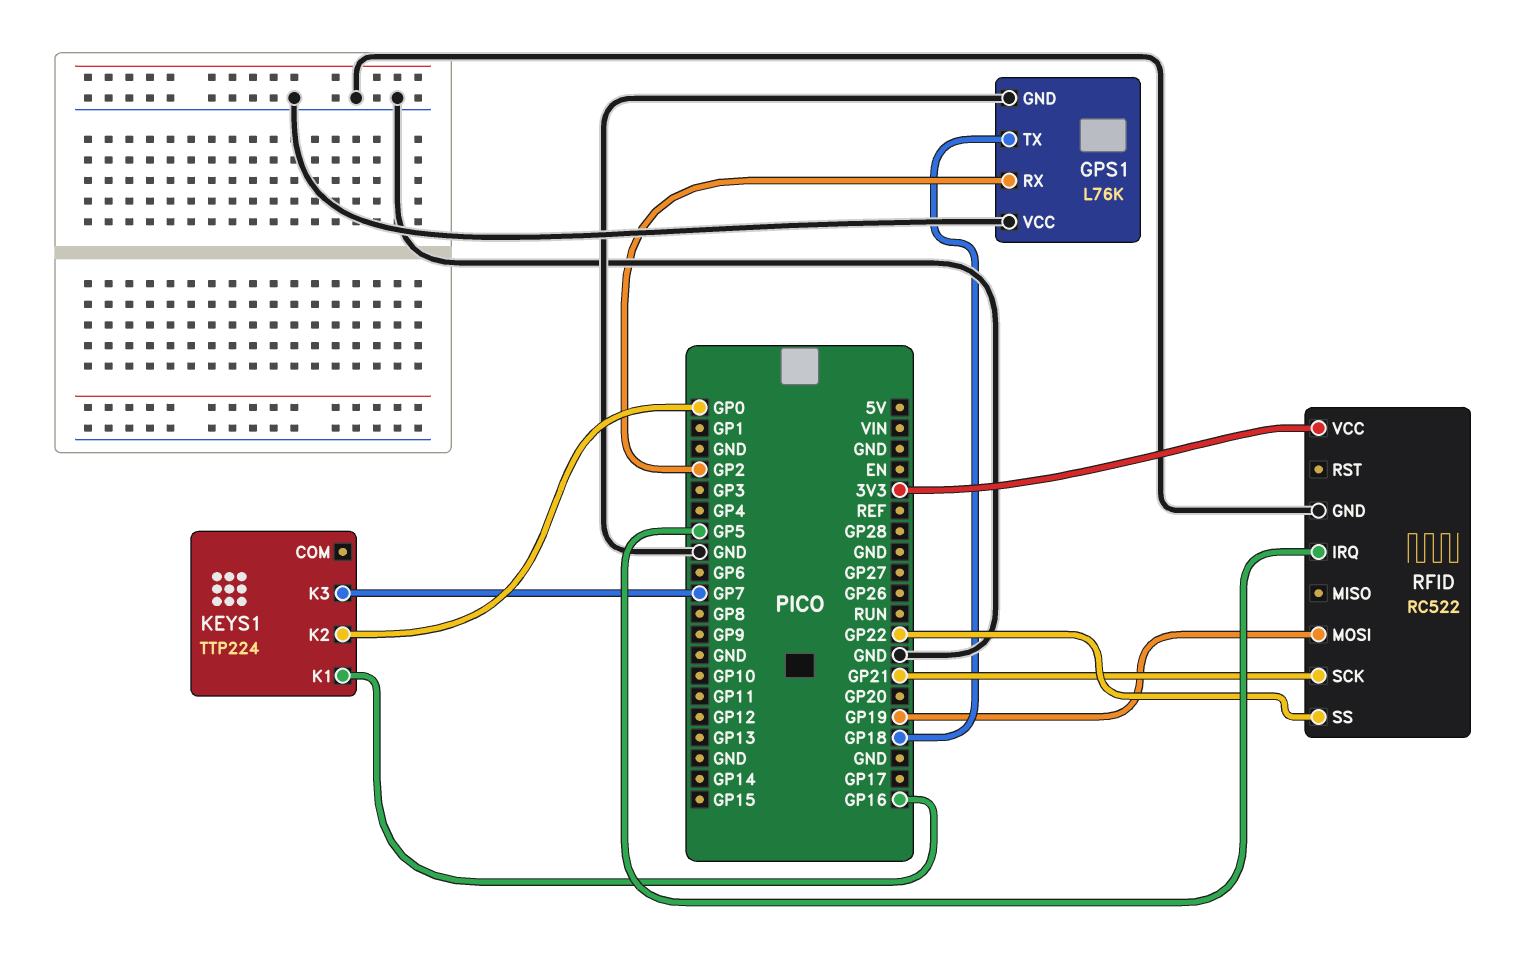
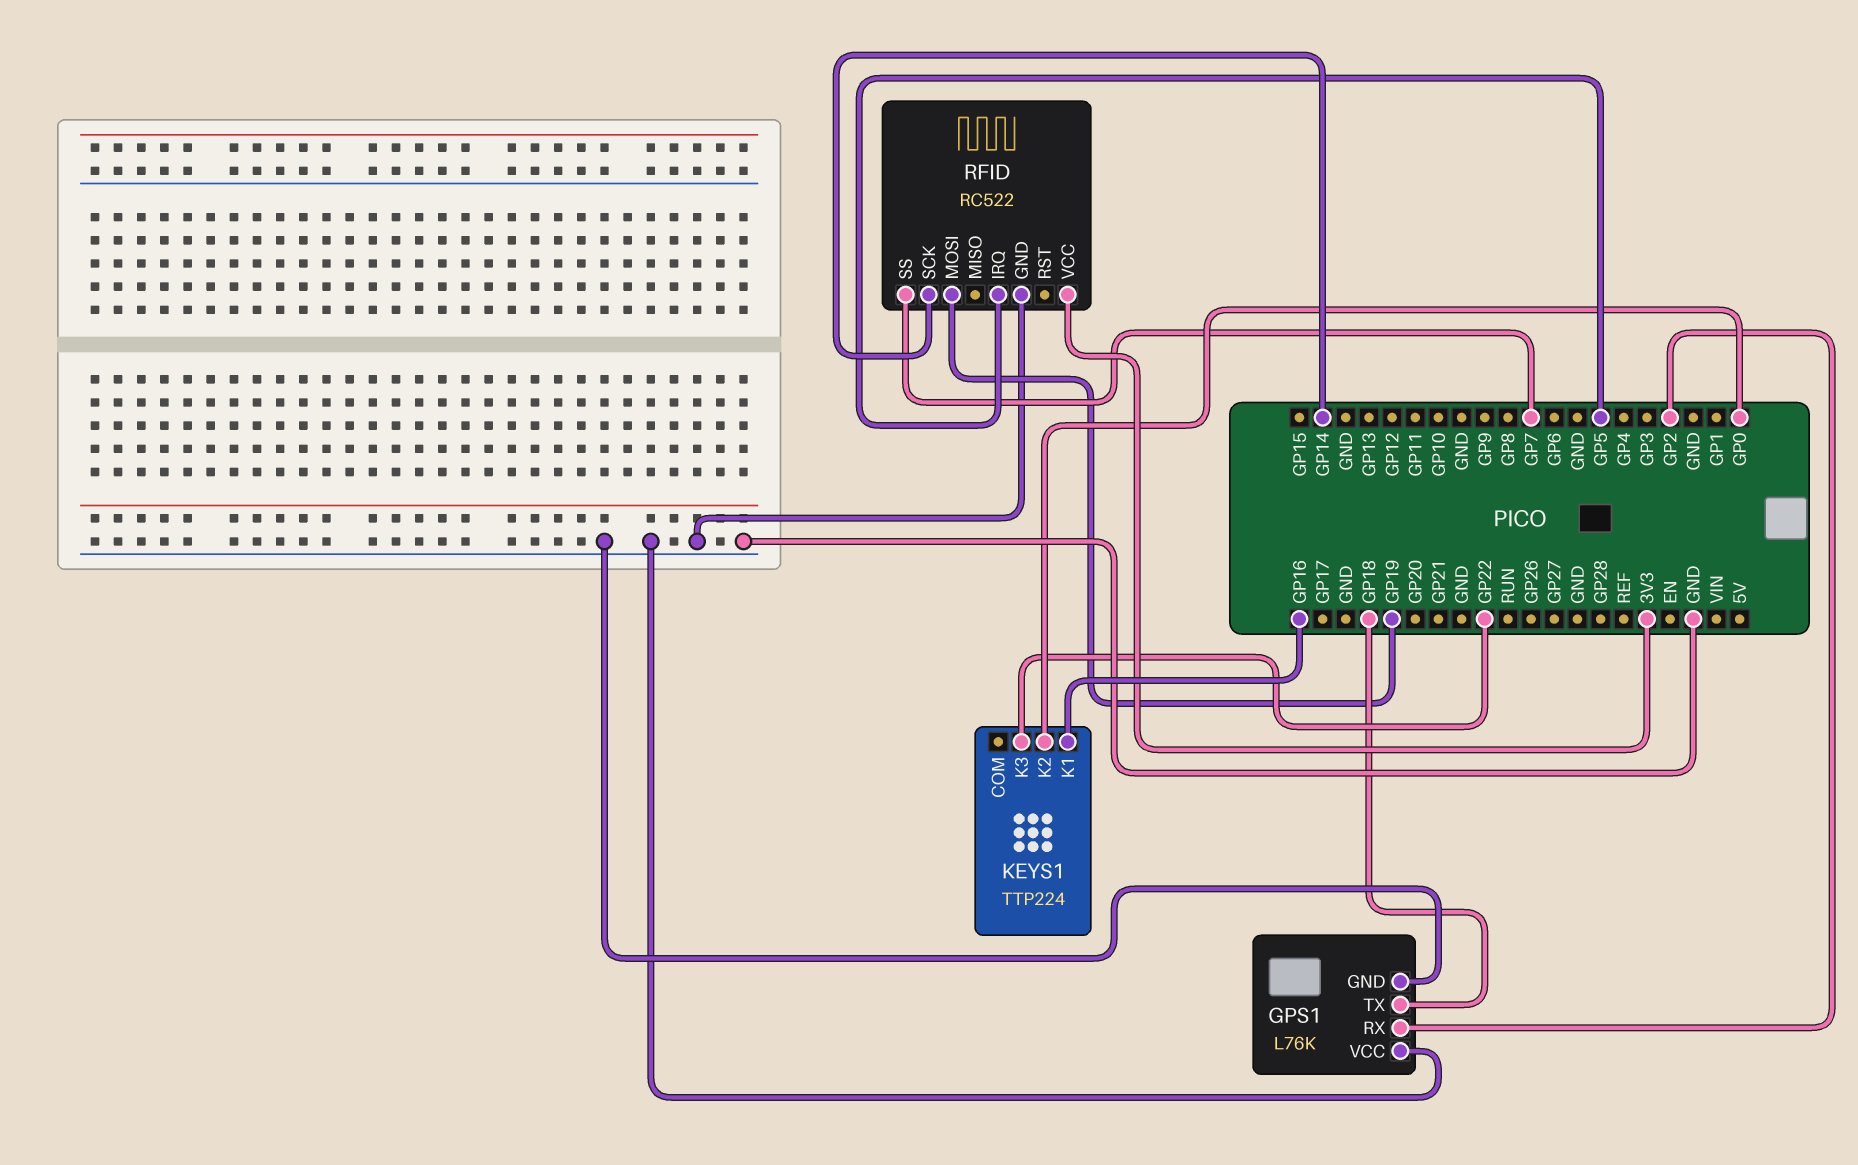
KEYS1 pin K3: GP7 -> GP22
RFID pin SCK: GP21 -> GP14
RFID pin SS: GP22 -> GP7

